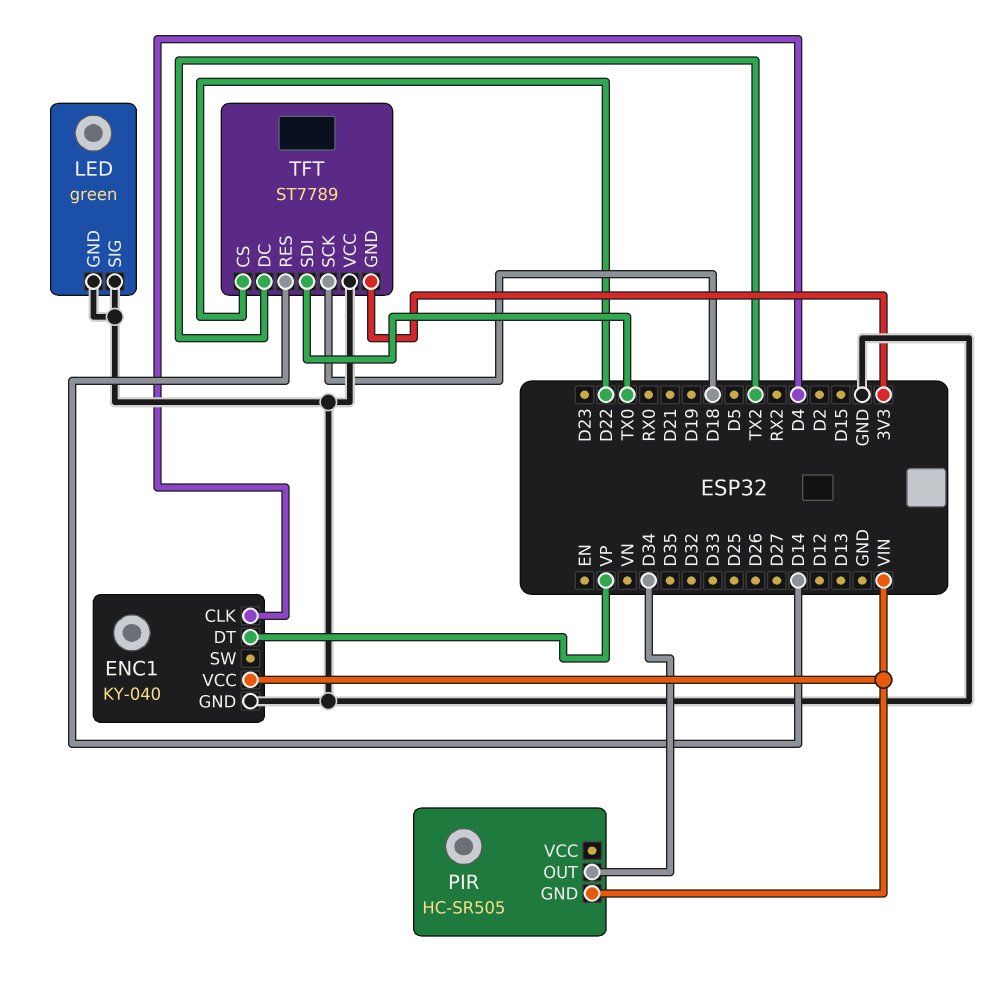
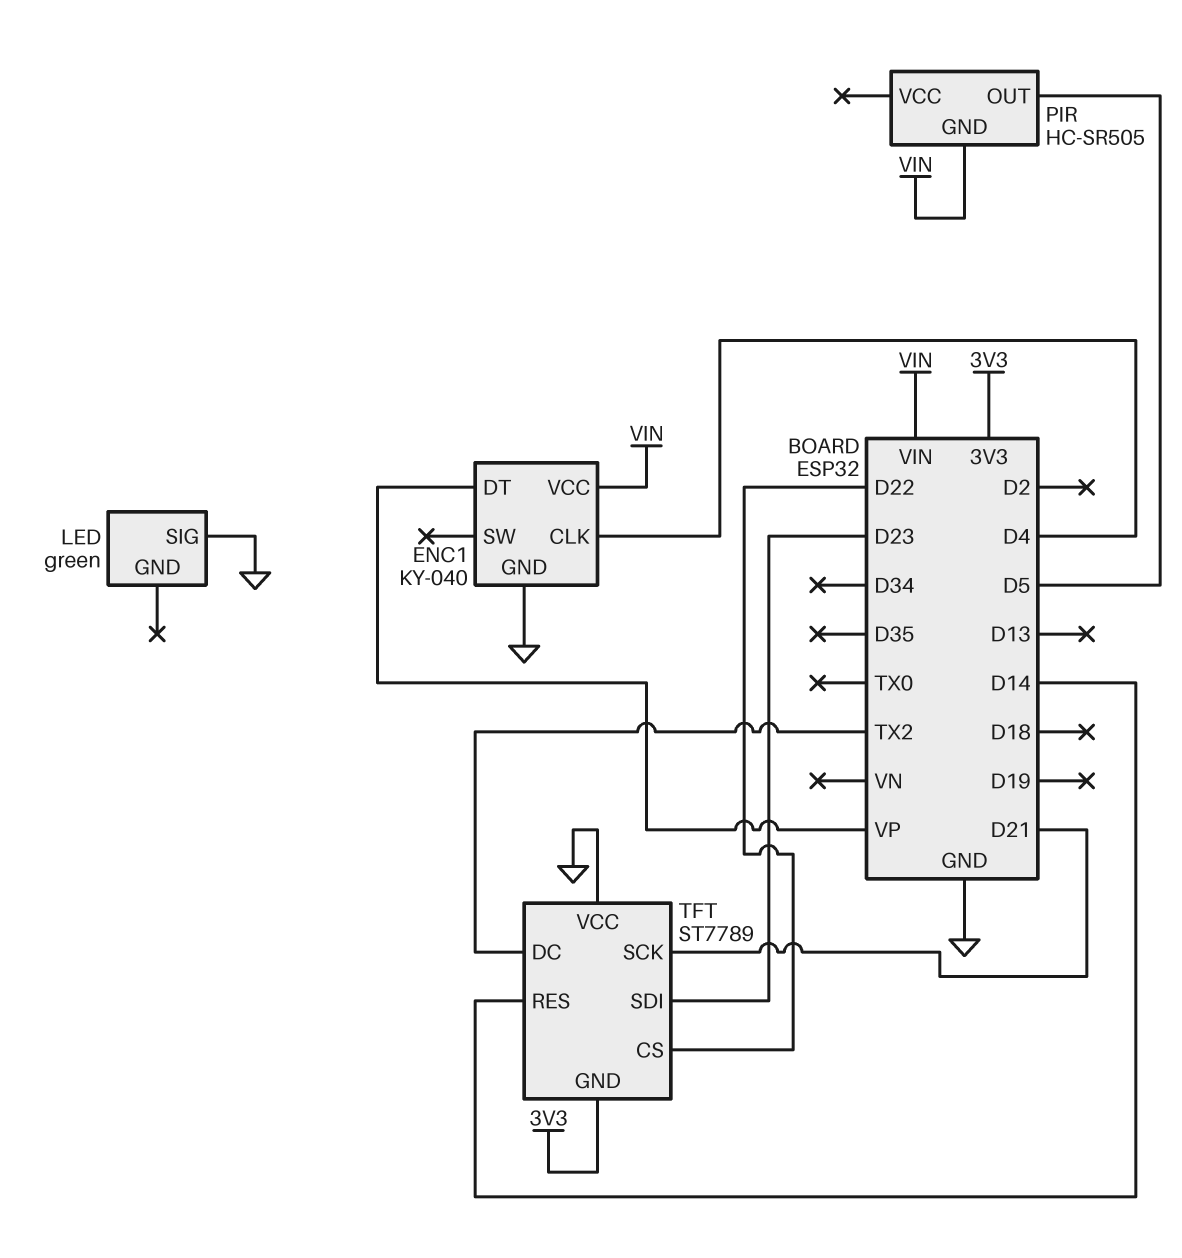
LED pin GND: GND -> none
PIR pin OUT: D34 -> D5
TFT pin SCK: D18 -> D21
TFT pin SDI: TX0 -> D23

